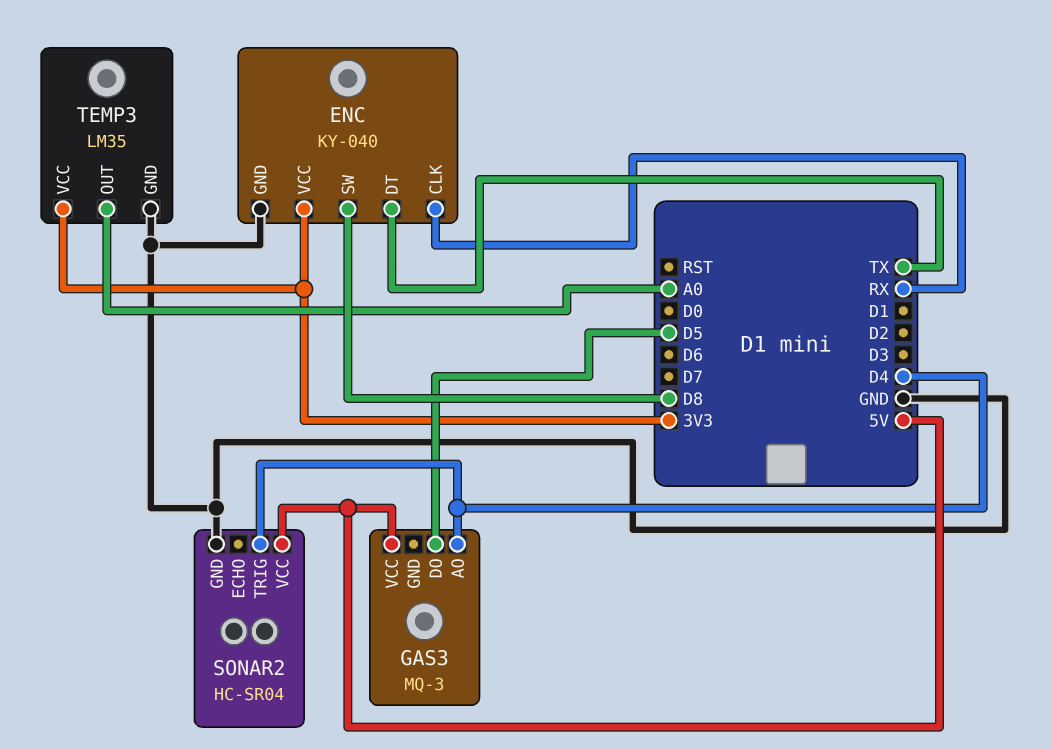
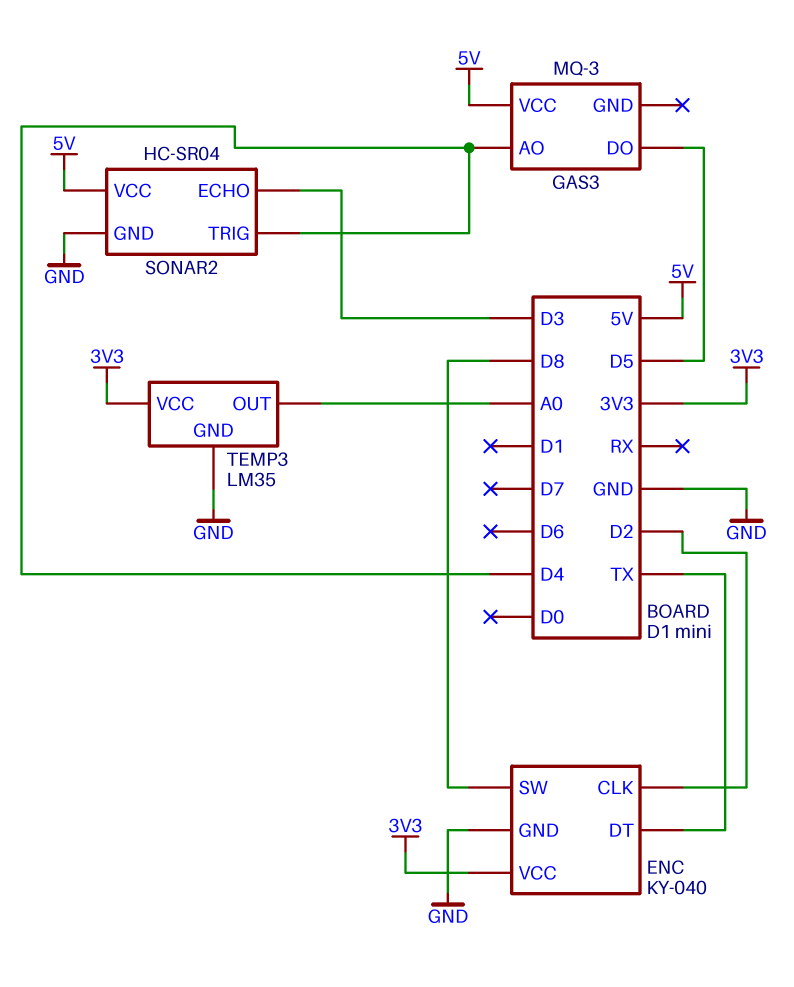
ENC pin CLK: RX -> D2
SONAR2 pin ECHO: none -> D3

